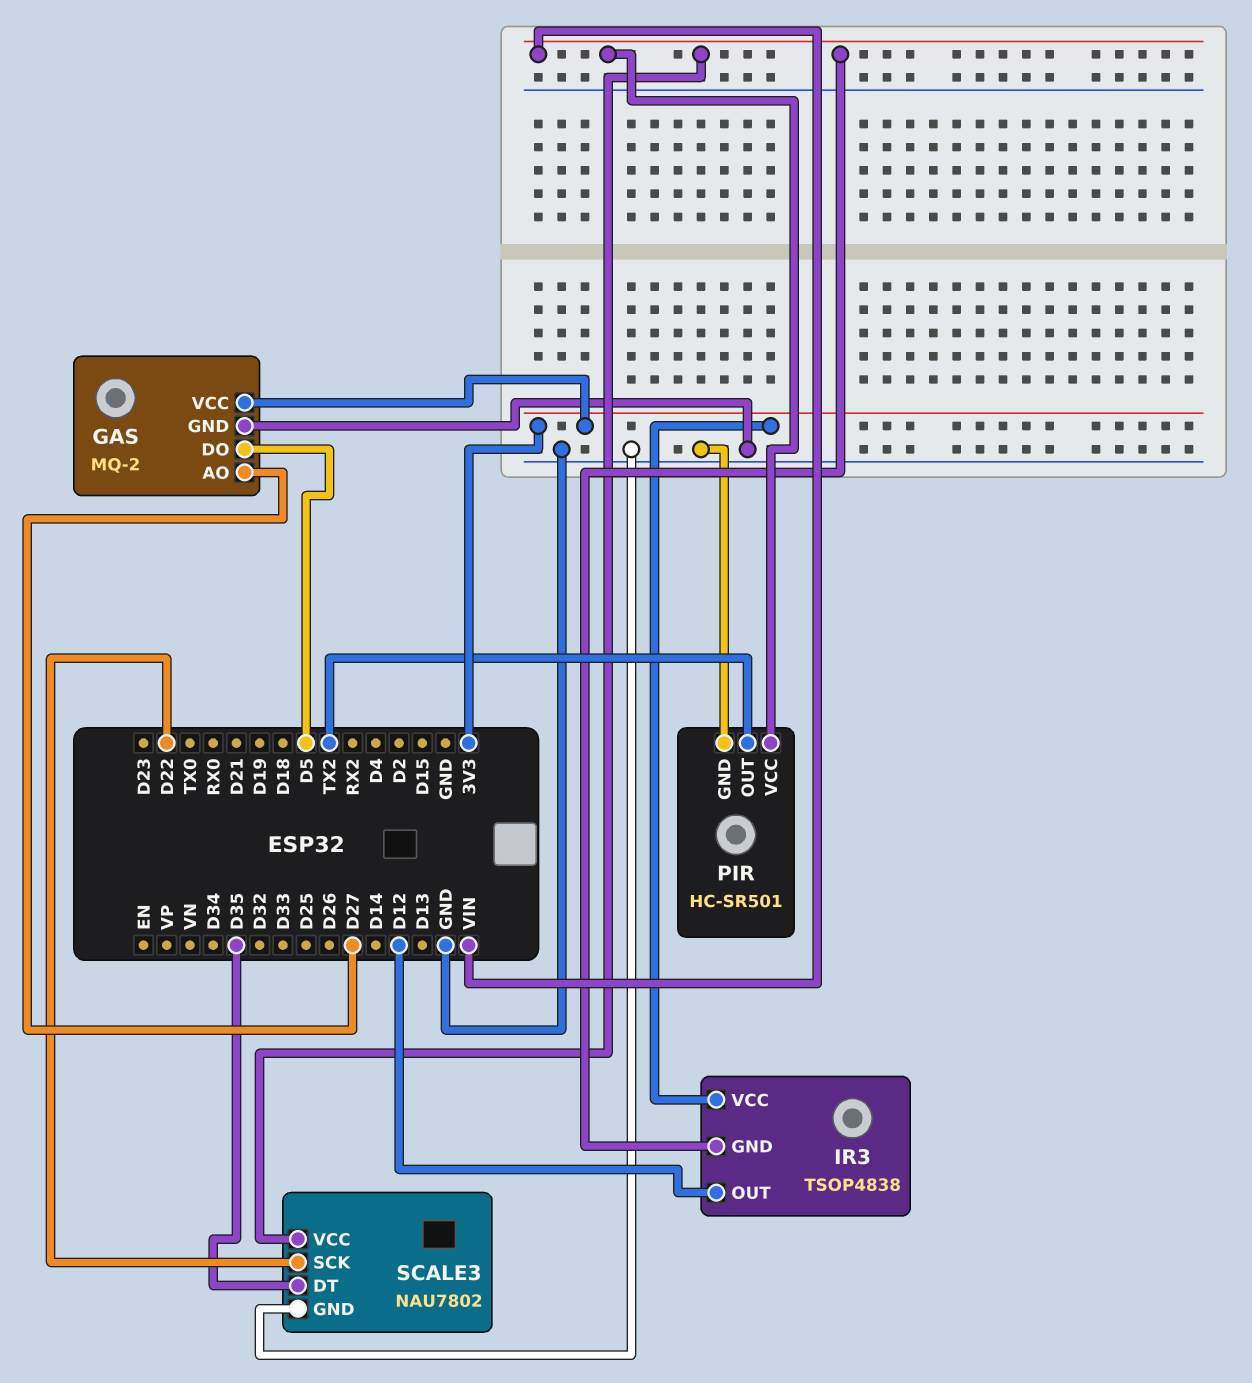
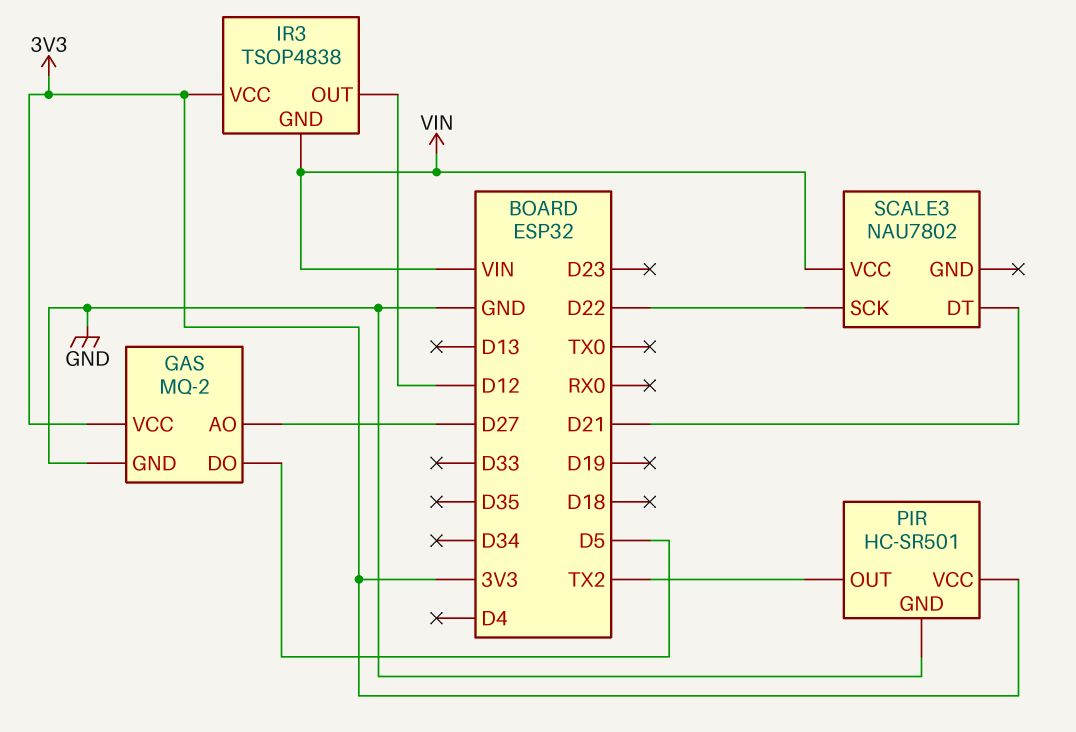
PIR pin VCC: VIN -> 3V3
SCALE3 pin DT: D35 -> D21
SCALE3 pin GND: GND -> none

